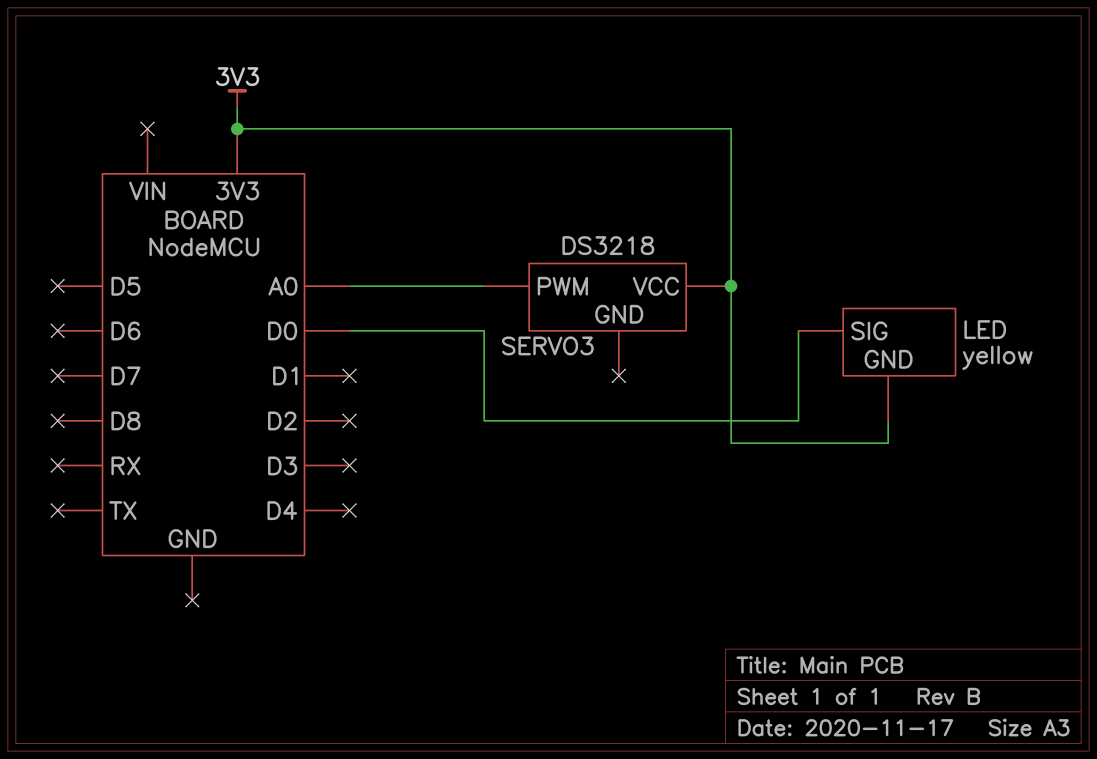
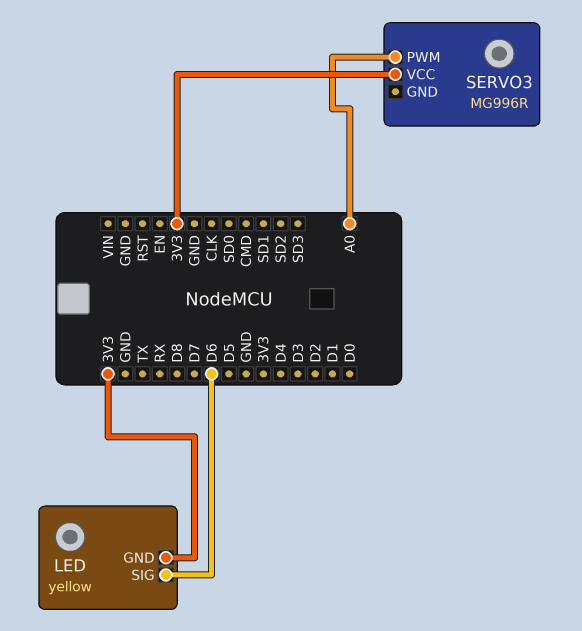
LED pin SIG: D0 -> D6
SERVO3: DS3218 -> MG996R

